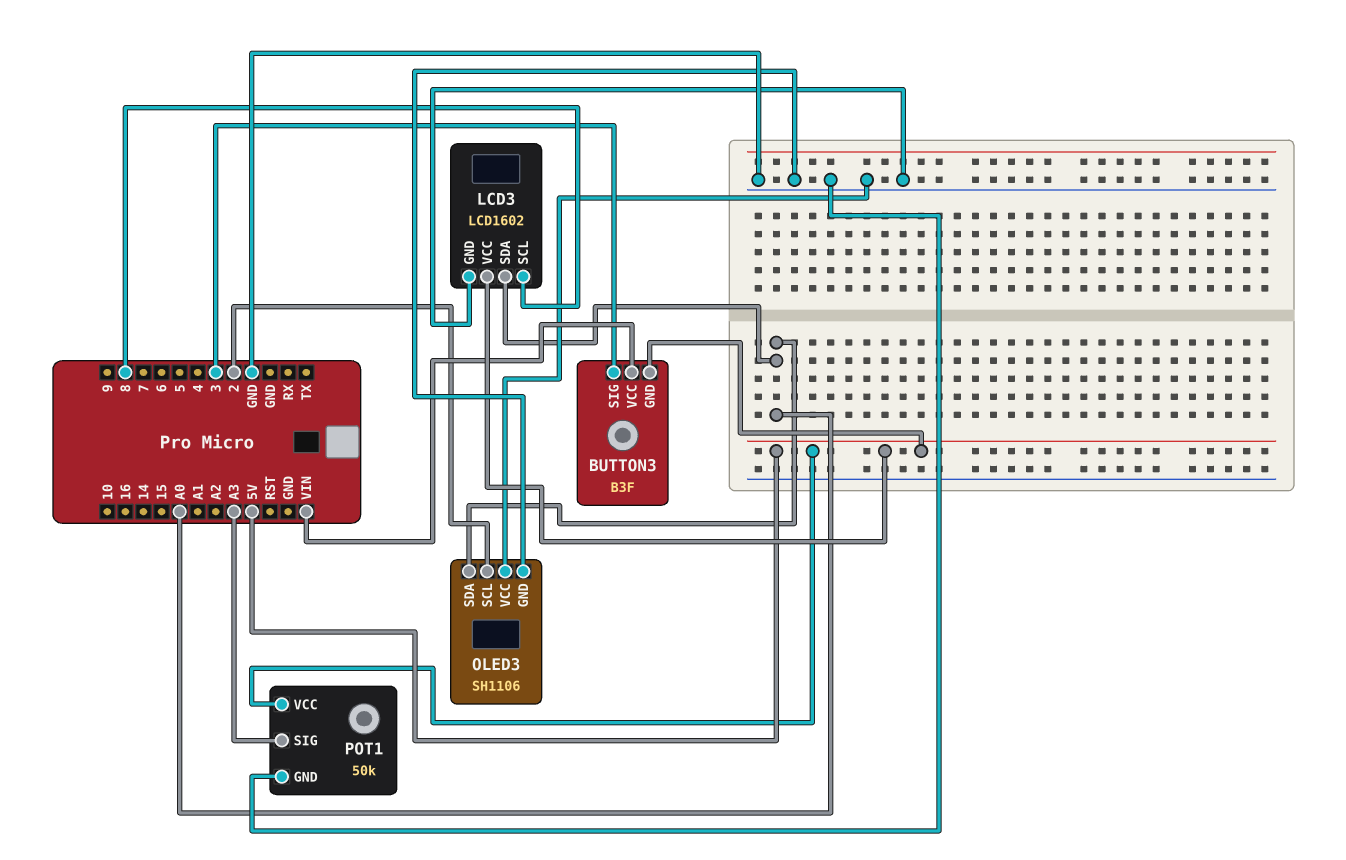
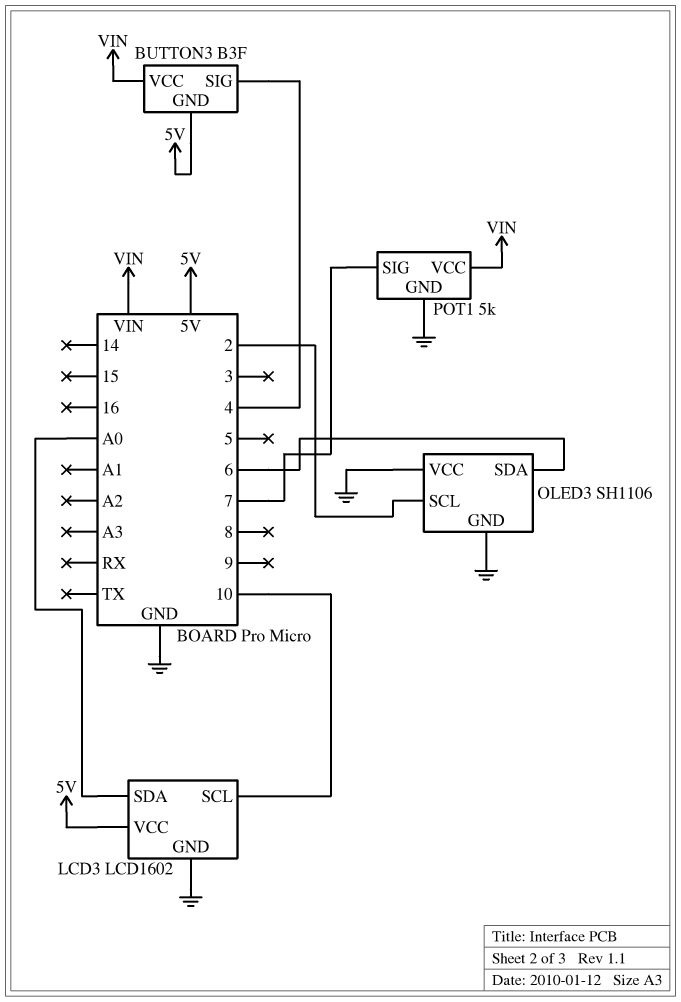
BUTTON3 pin SIG: 3 -> 4
LCD3 pin SCL: 8 -> 10
OLED3 pin SDA: A0 -> 6
POT1: 50k -> 5k
POT1 pin SIG: A3 -> 7
POT1 pin VCC: 5V -> VIN

